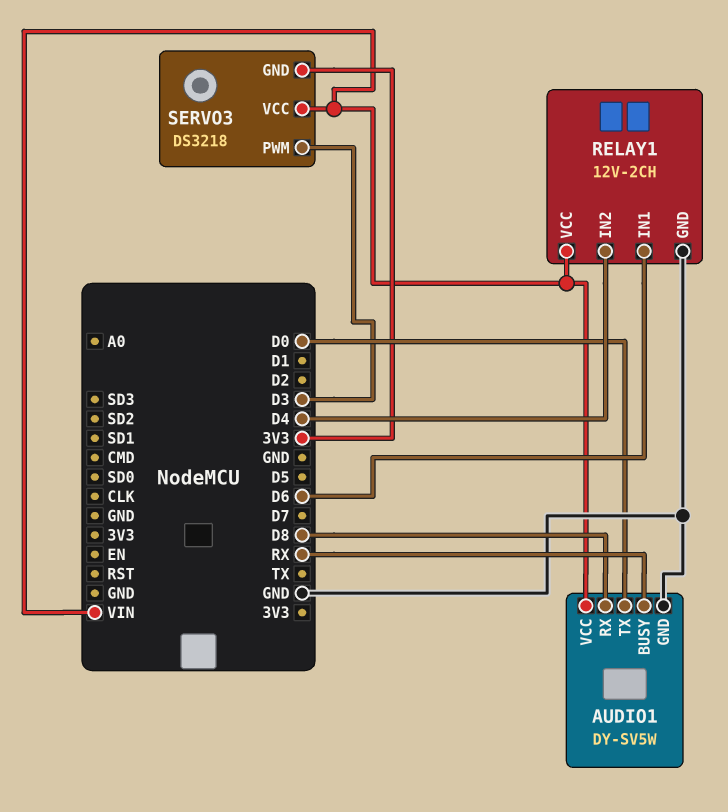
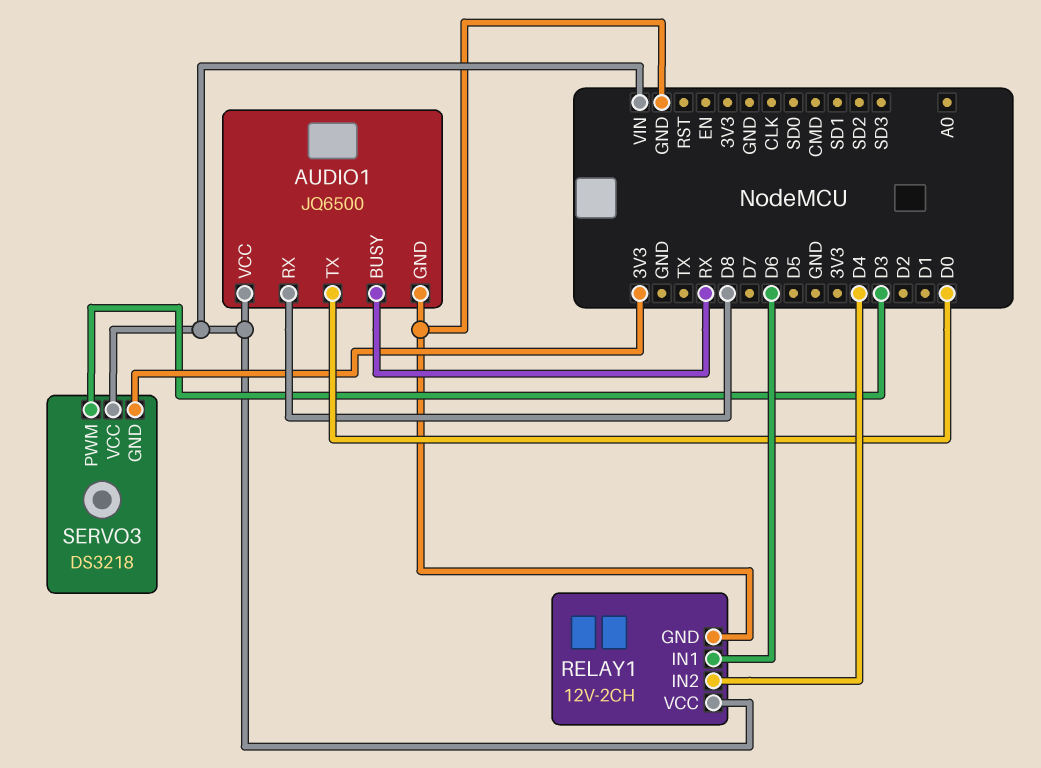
AUDIO1: DY-SV5W -> JQ6500

